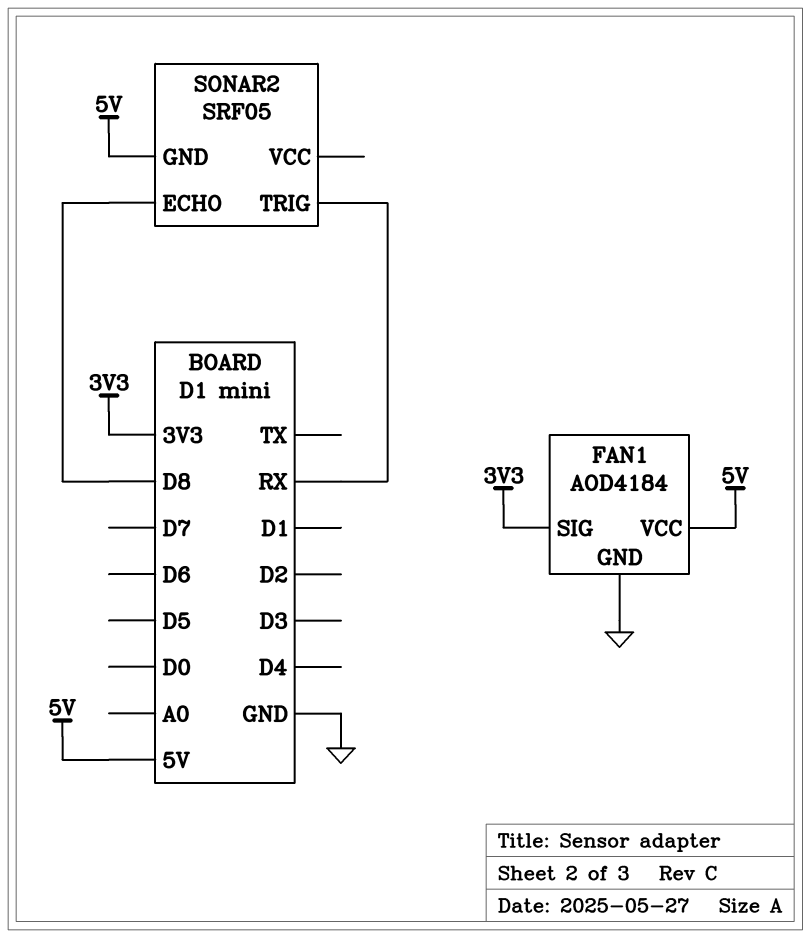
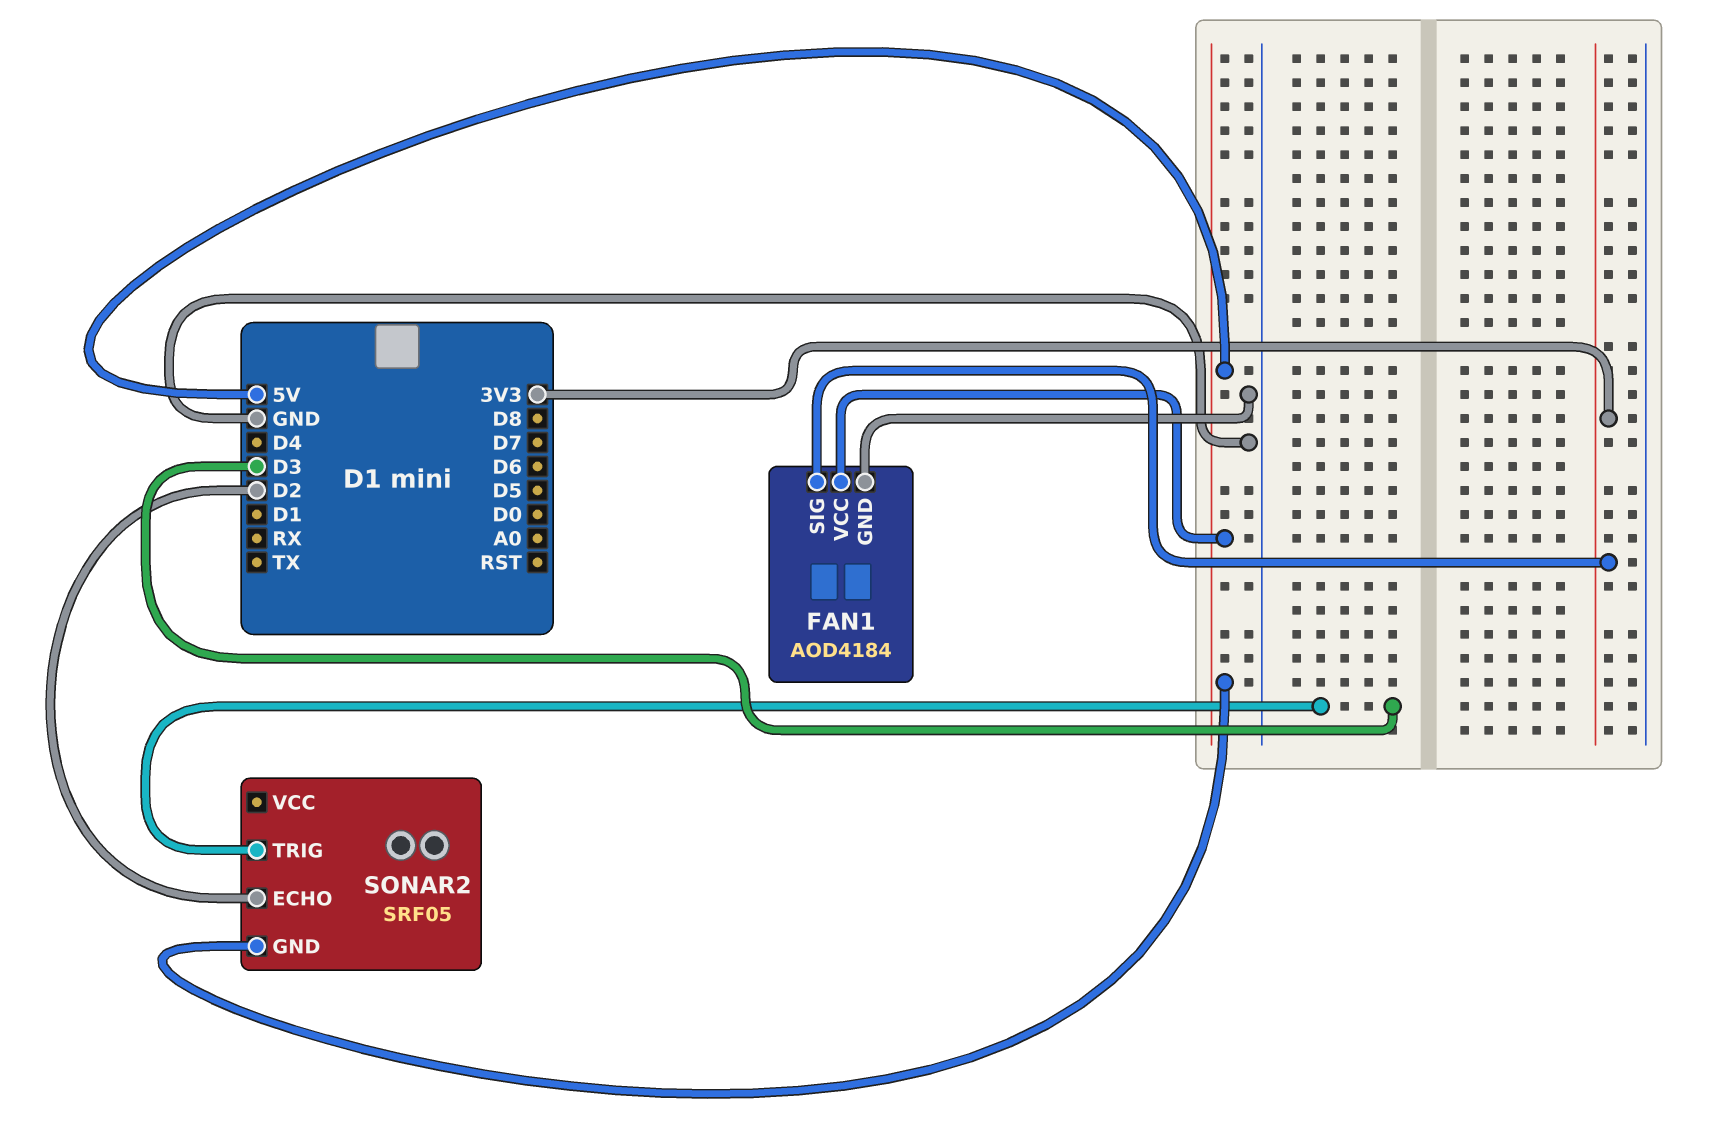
SONAR2 pin ECHO: D8 -> D2
SONAR2 pin TRIG: RX -> D3

